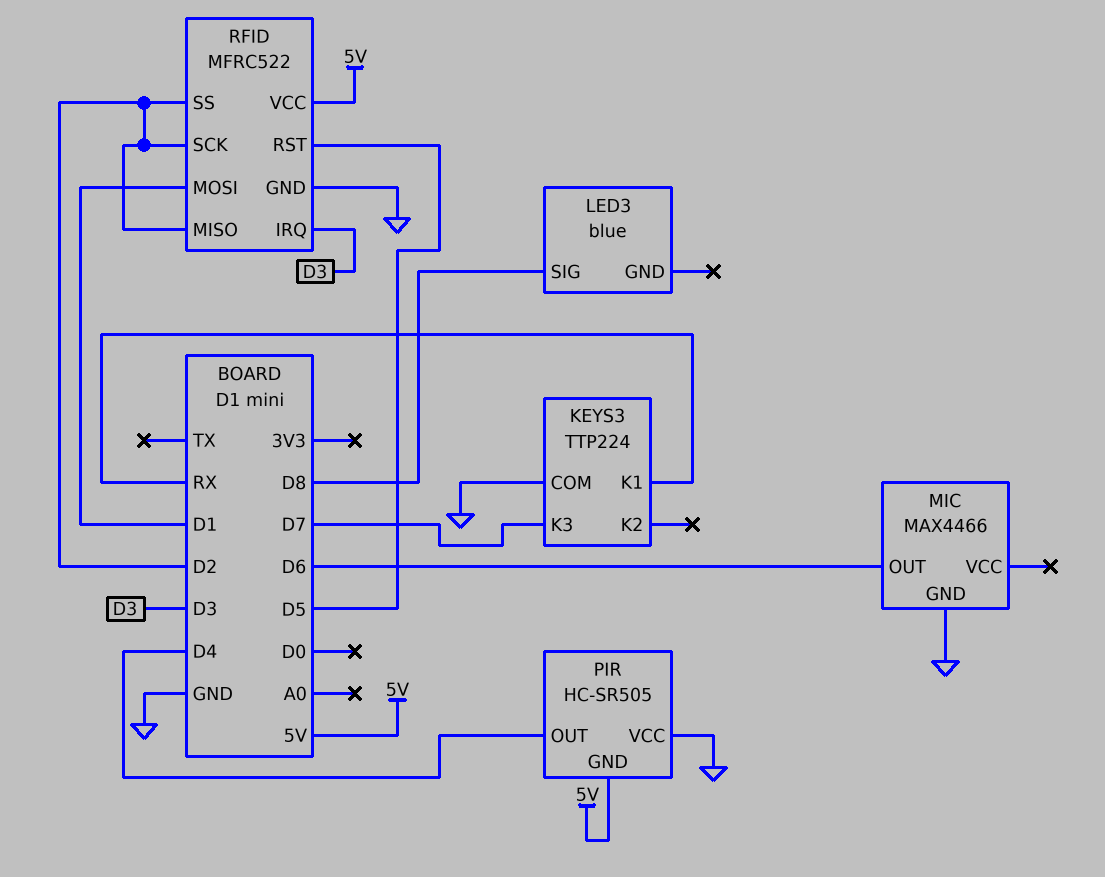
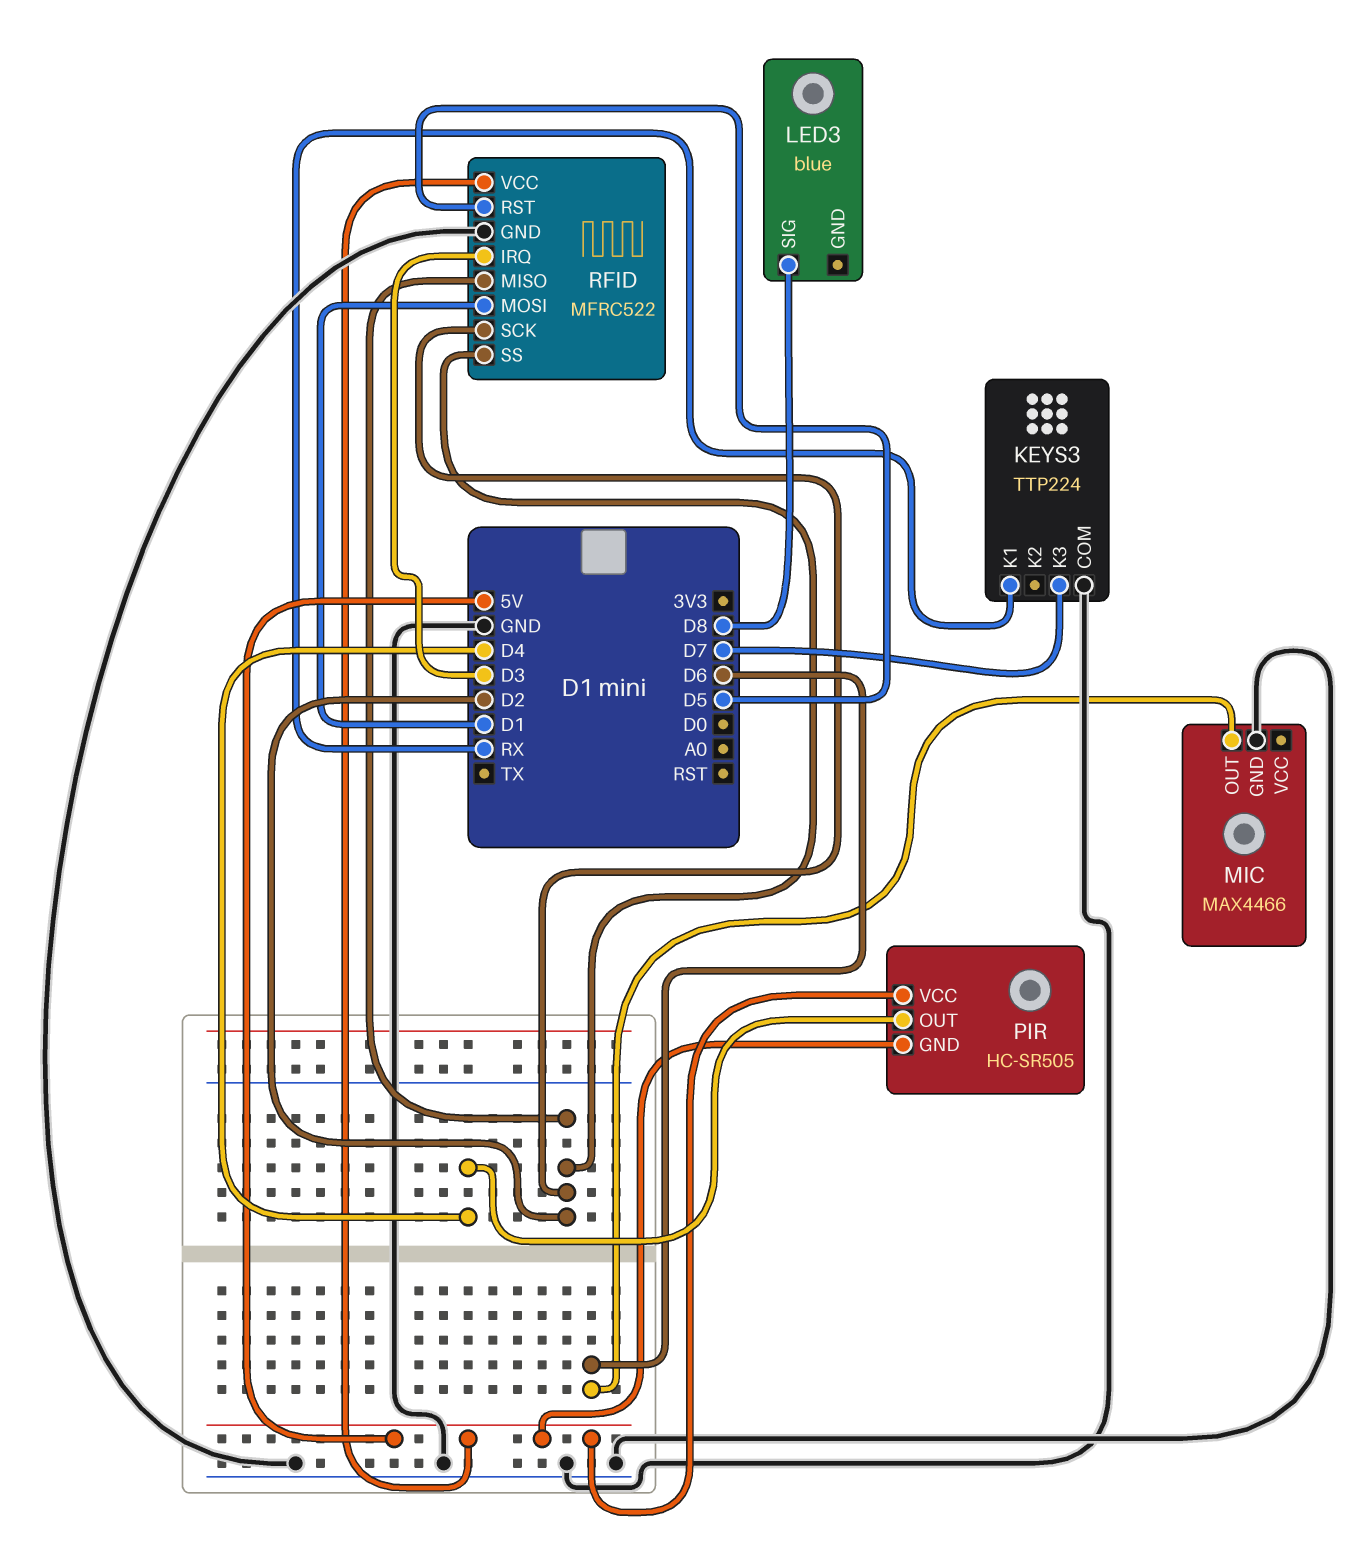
PIR pin VCC: GND -> 5V

